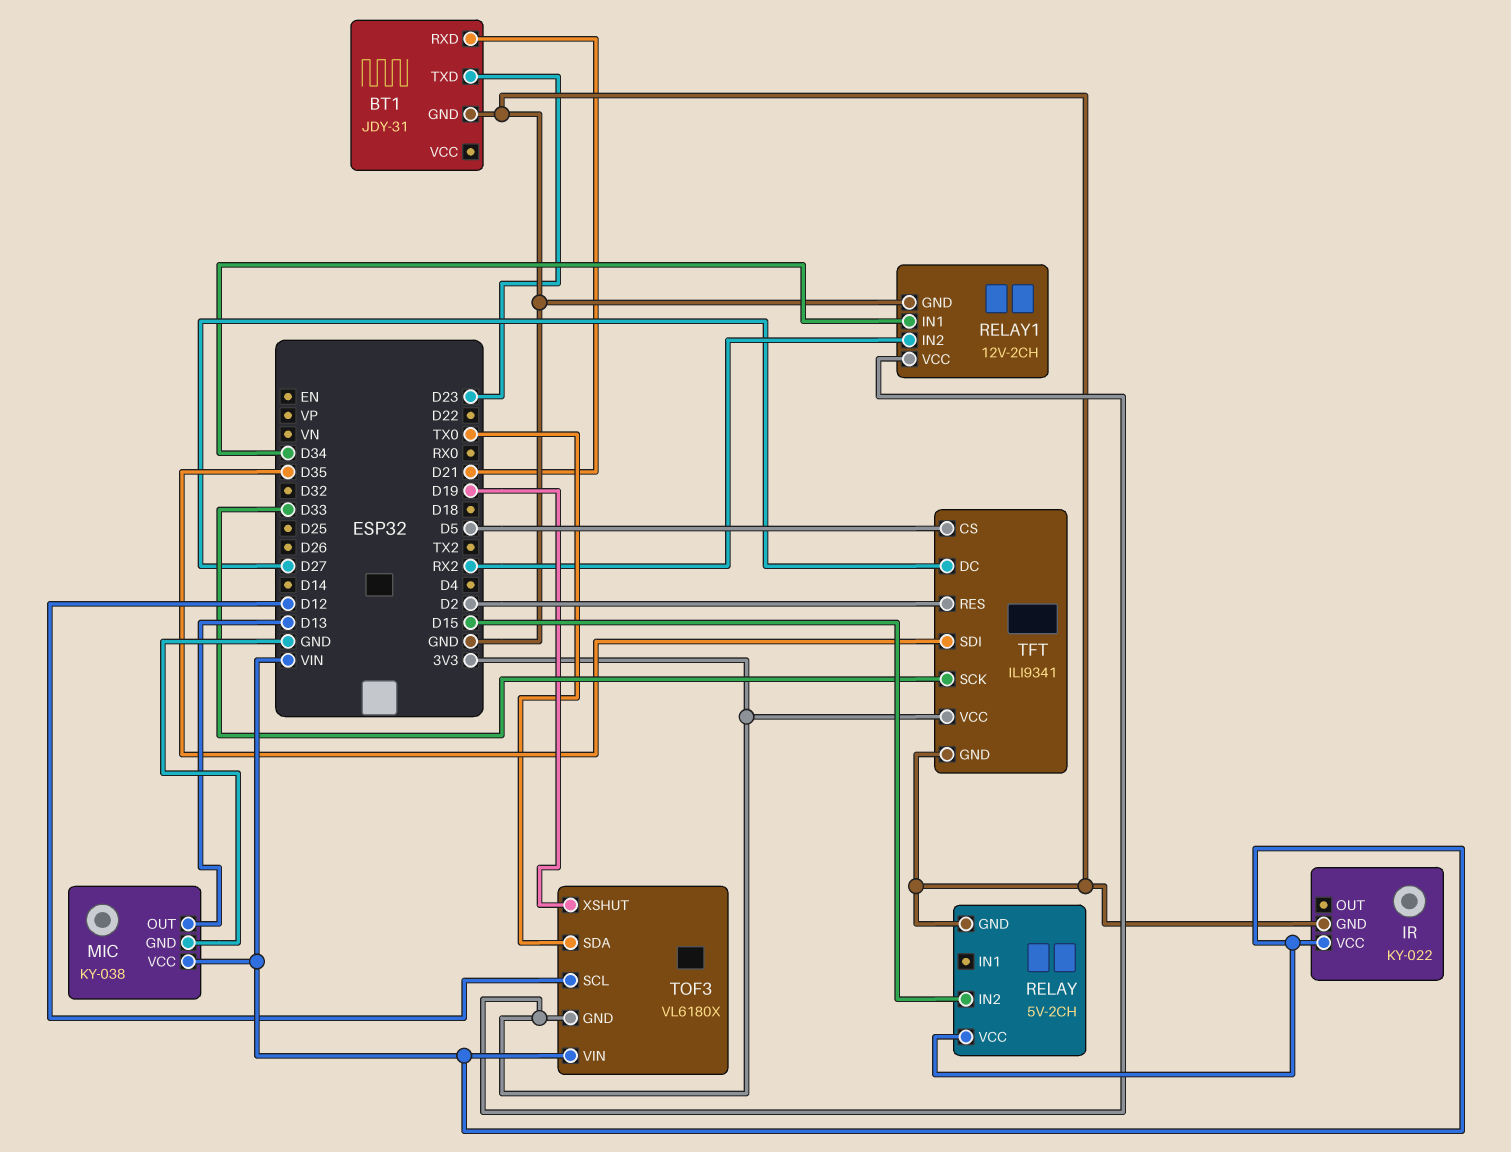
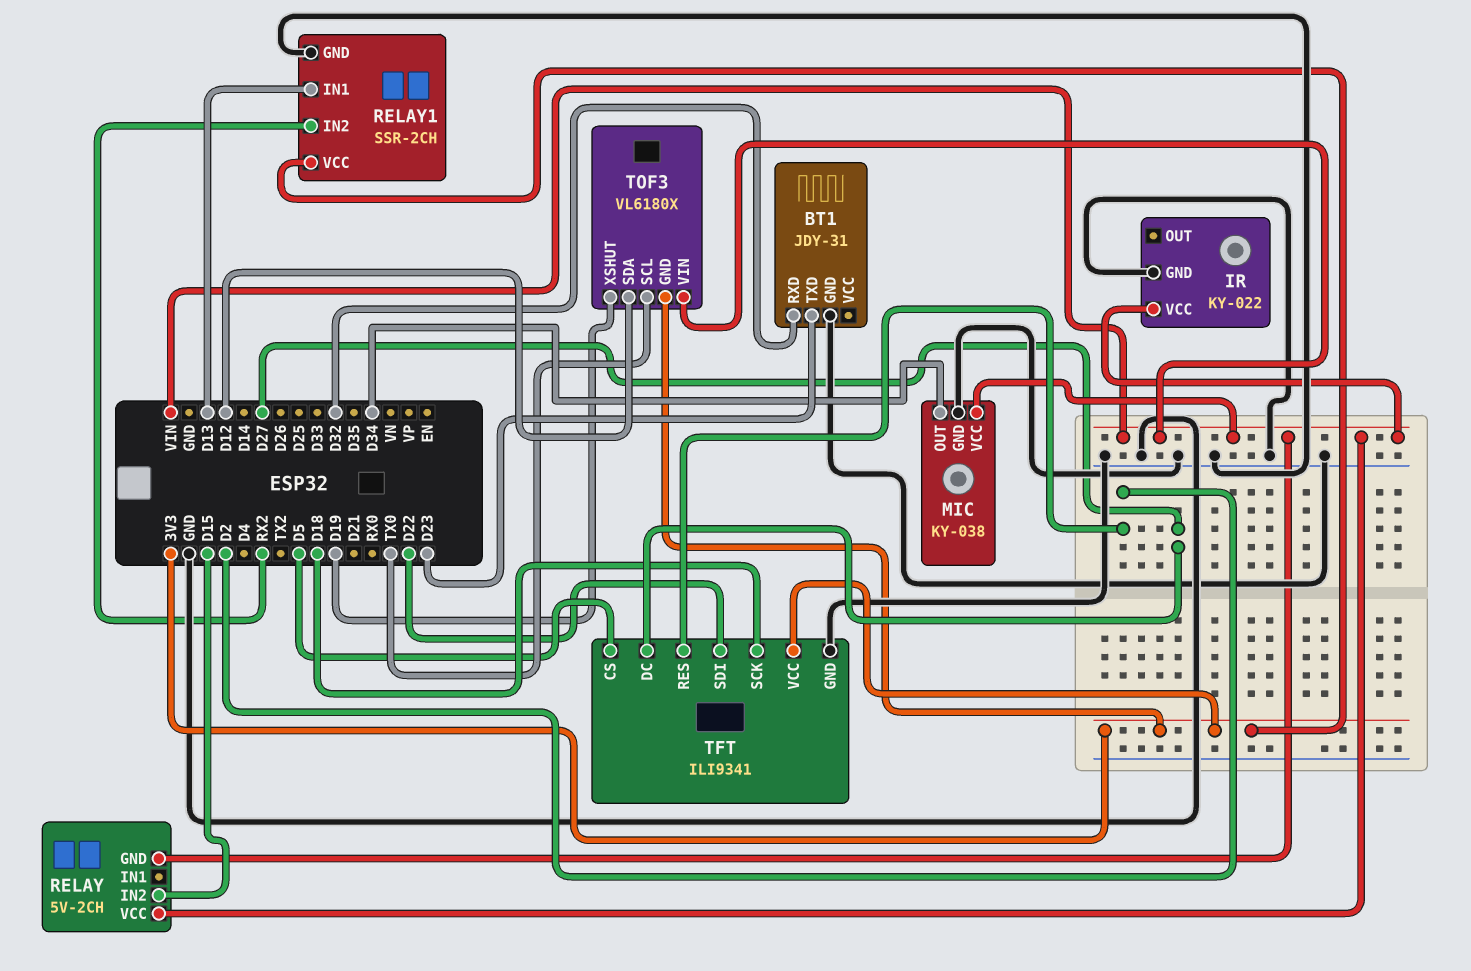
BT1 pin RXD: D21 -> D32
MIC pin OUT: D13 -> D34
RELAY pin GND: GND -> VIN
RELAY1: 12V-2CH -> SSR-2CH
RELAY1 pin IN1: D34 -> D13
TFT pin SCK: D33 -> D18
TFT pin SDI: D35 -> D22
TOF3 pin SCL: D12 -> TX0
TOF3 pin SDA: TX0 -> D12

